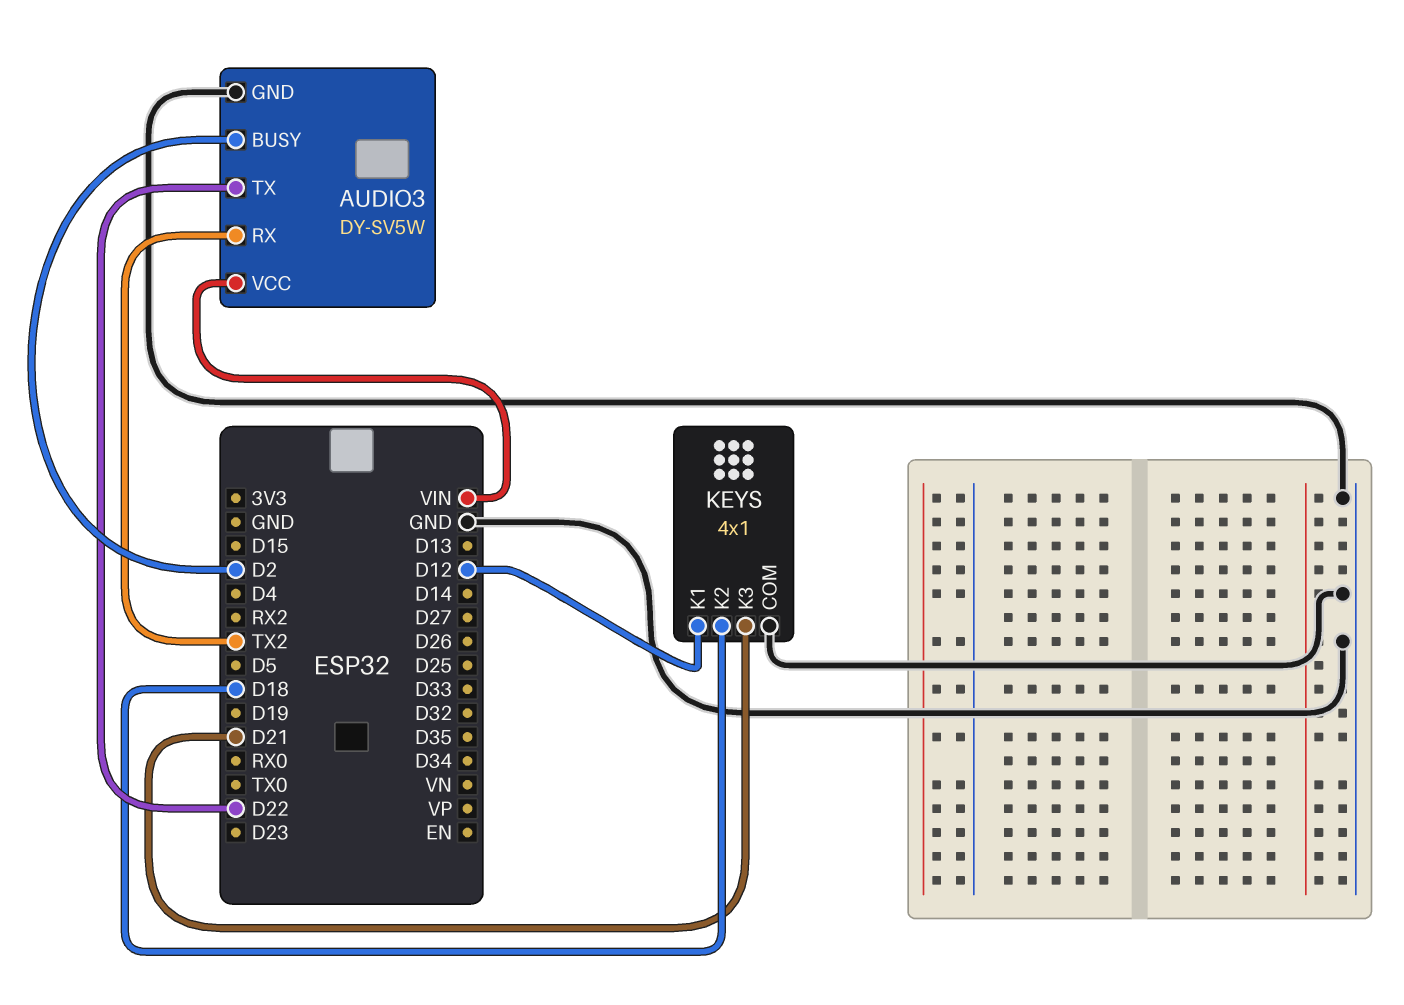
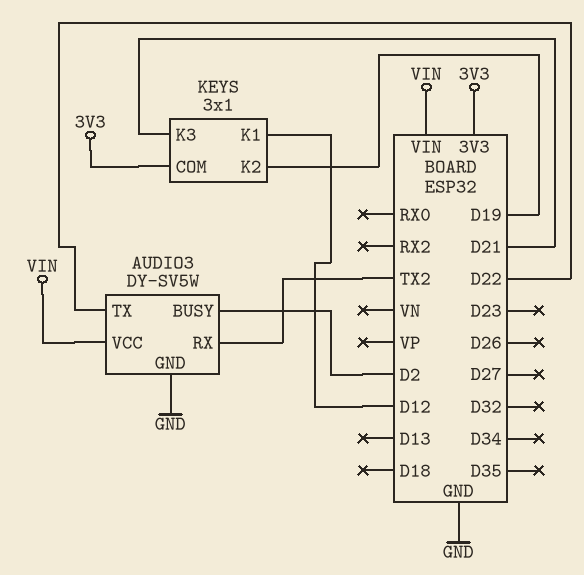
KEYS: 4x1 -> 3x1
KEYS pin COM: GND -> 3V3
KEYS pin K2: D18 -> D19

